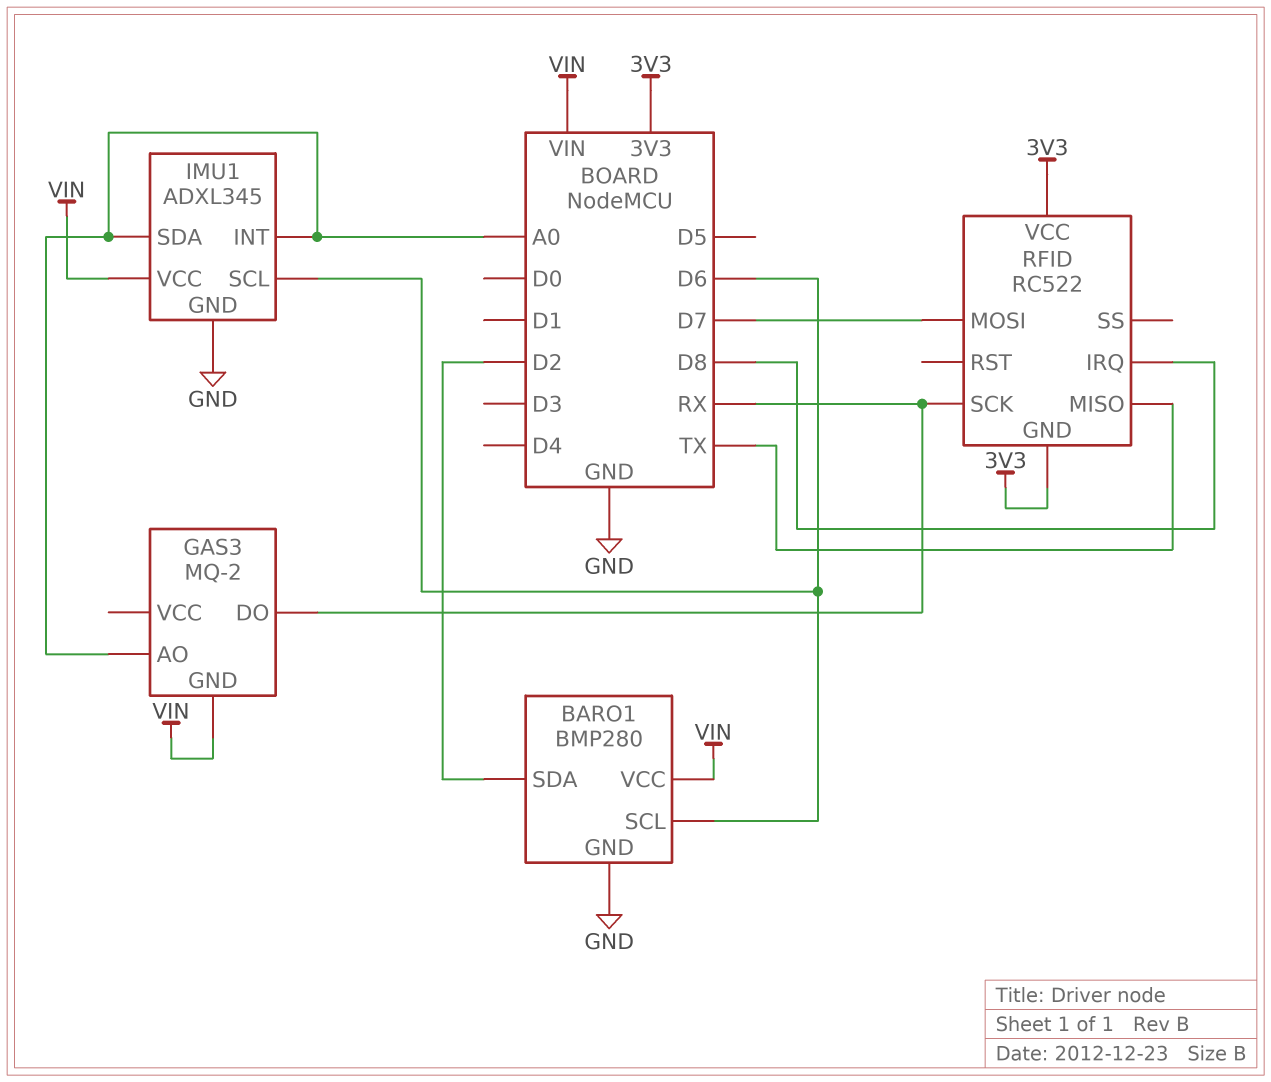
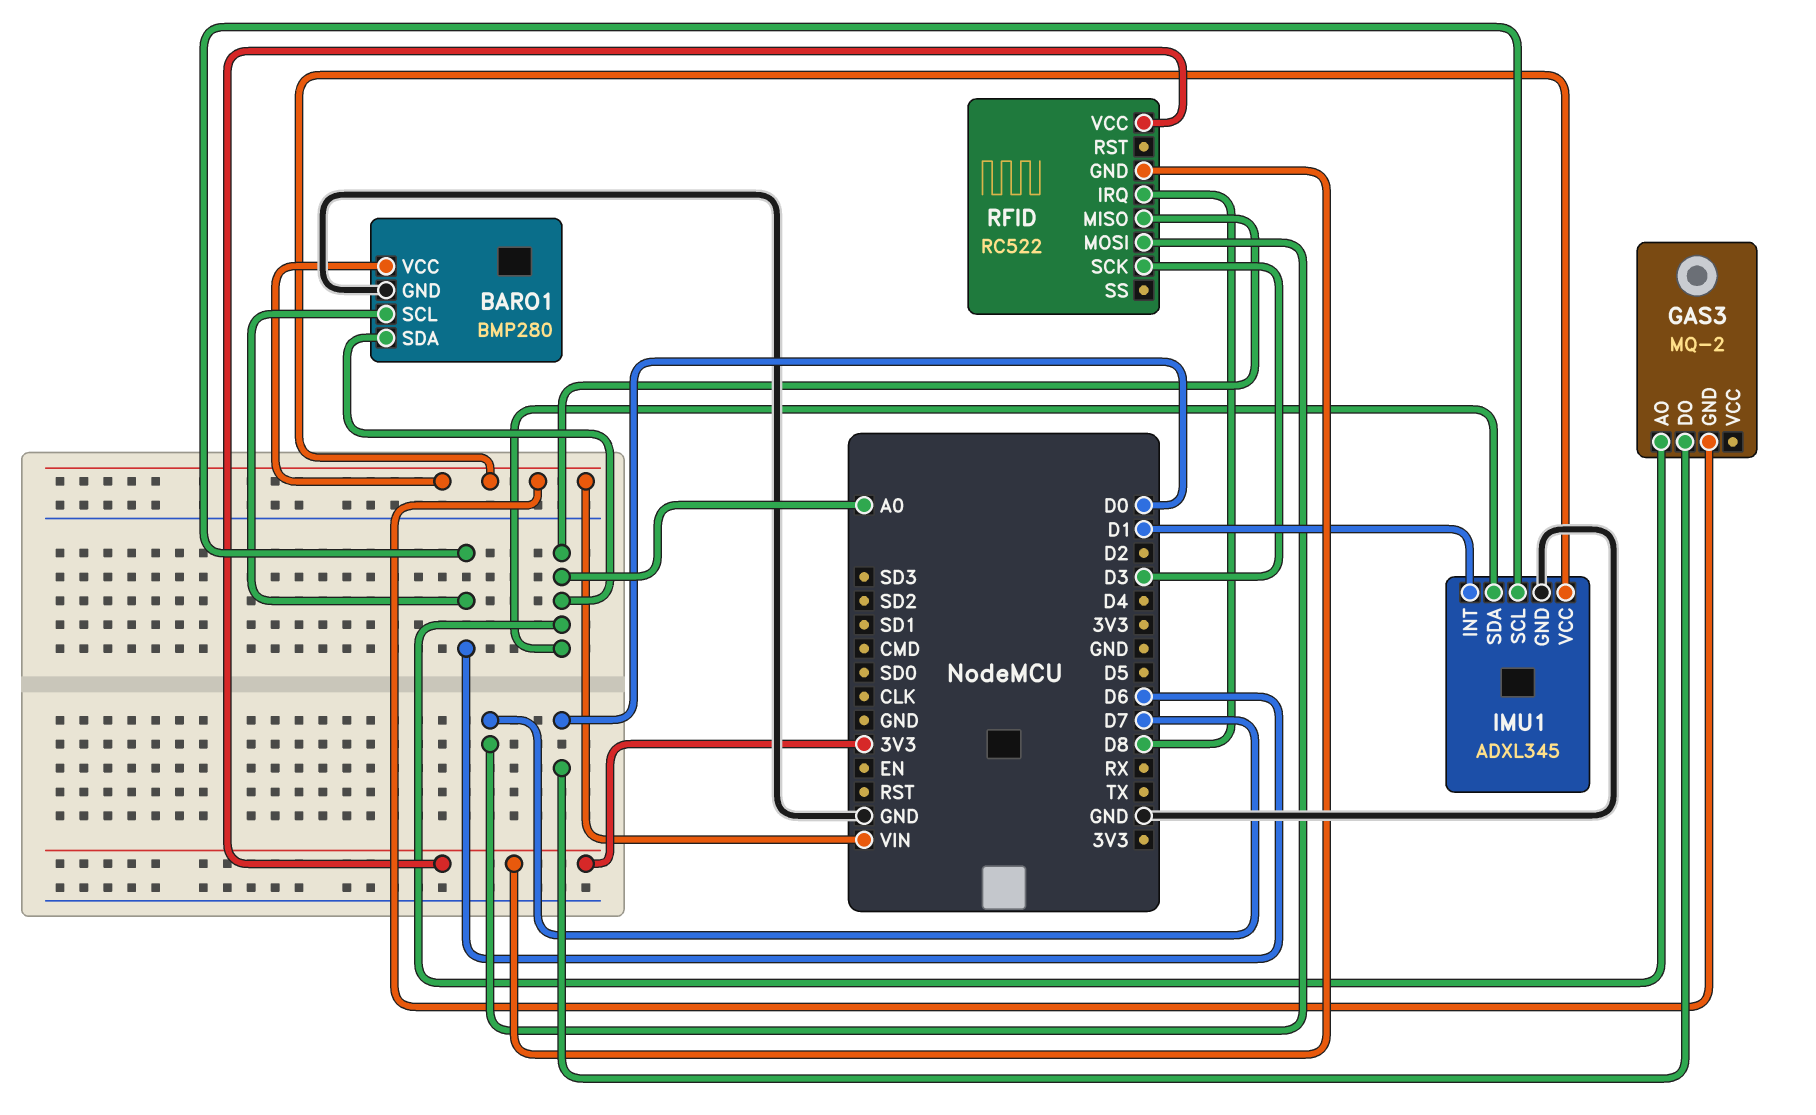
BARO1 pin SDA: D2 -> A0
GAS3 pin DO: RX -> D0
IMU1 pin INT: A0 -> D1
RFID pin MISO: TX -> A0
RFID pin SCK: RX -> D3

